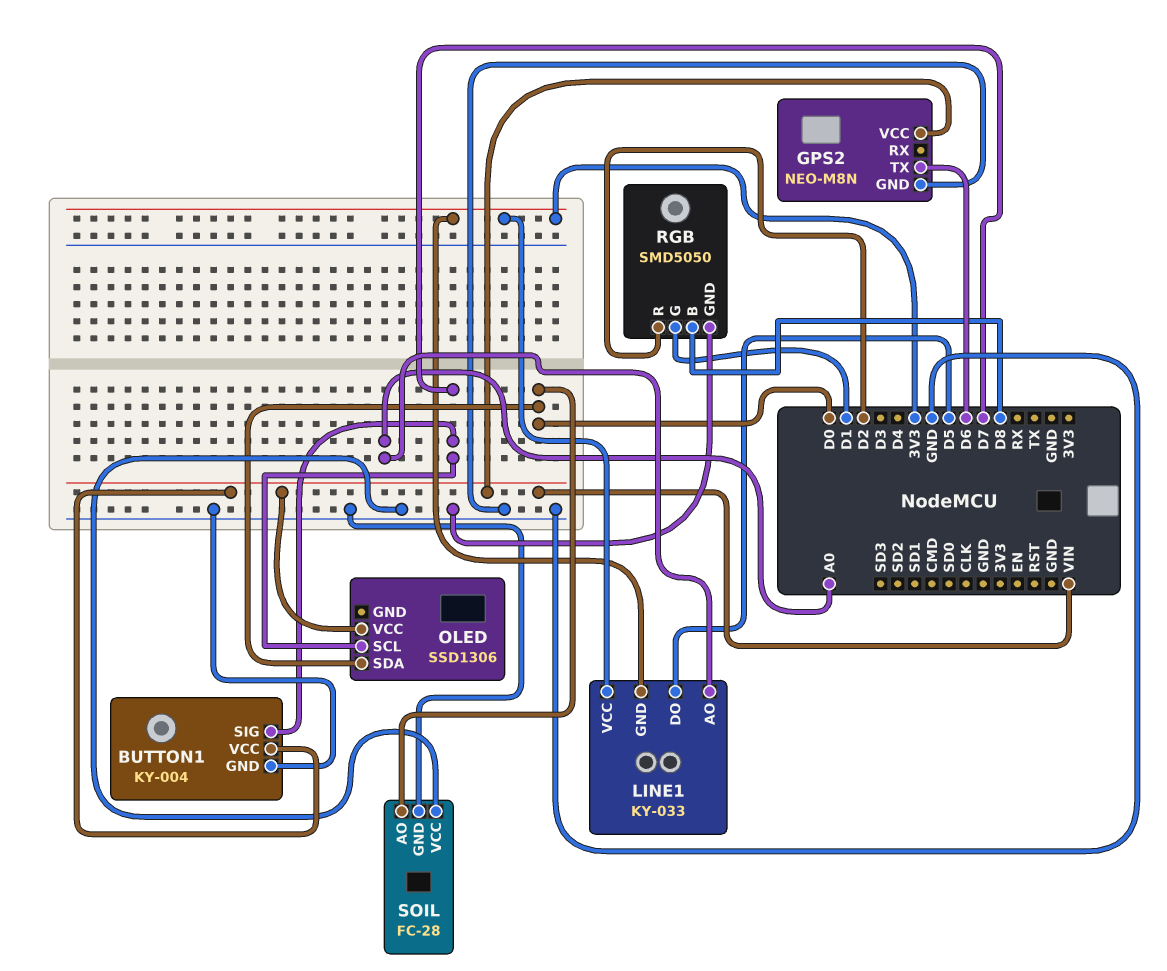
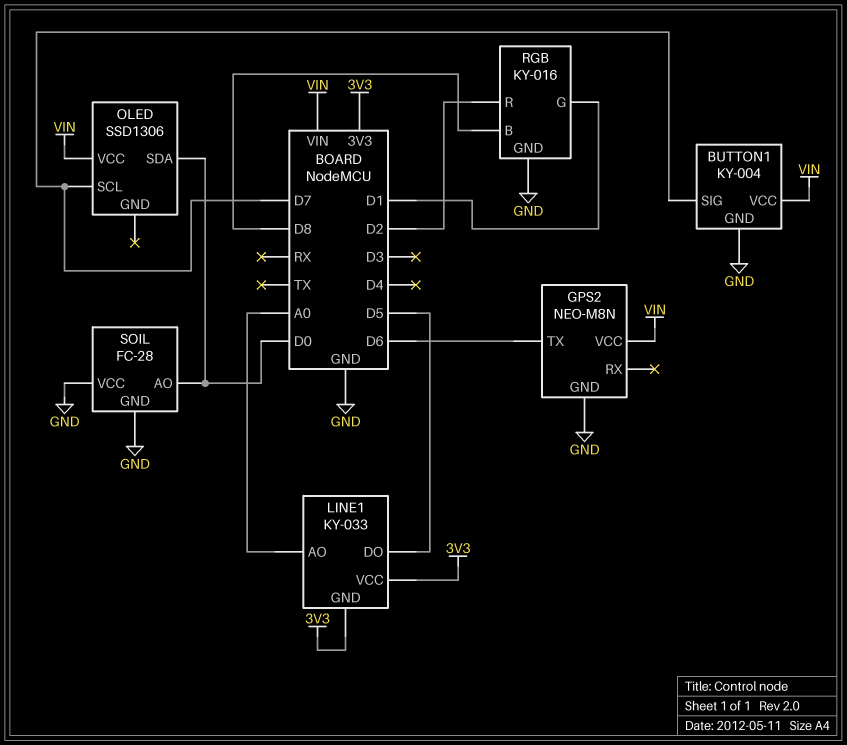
RGB: SMD5050 -> KY-016

